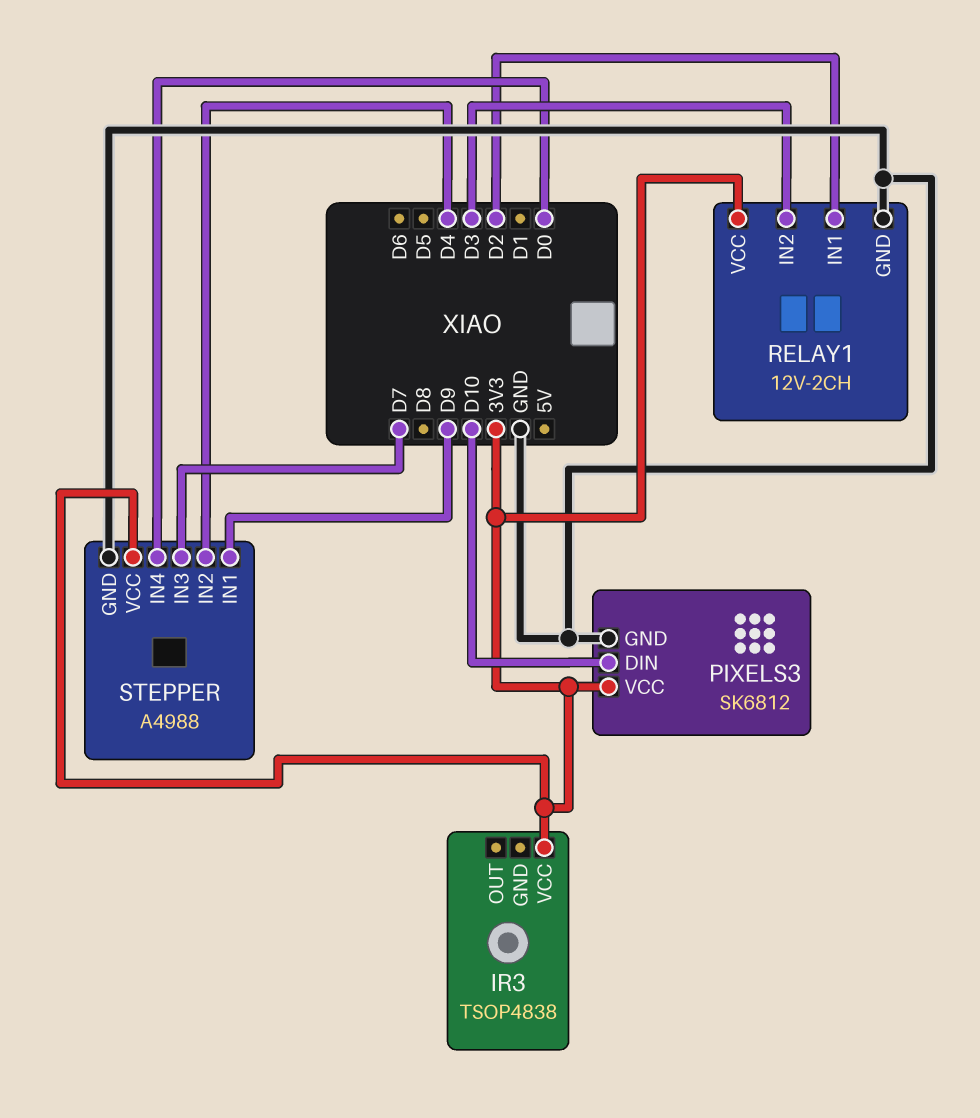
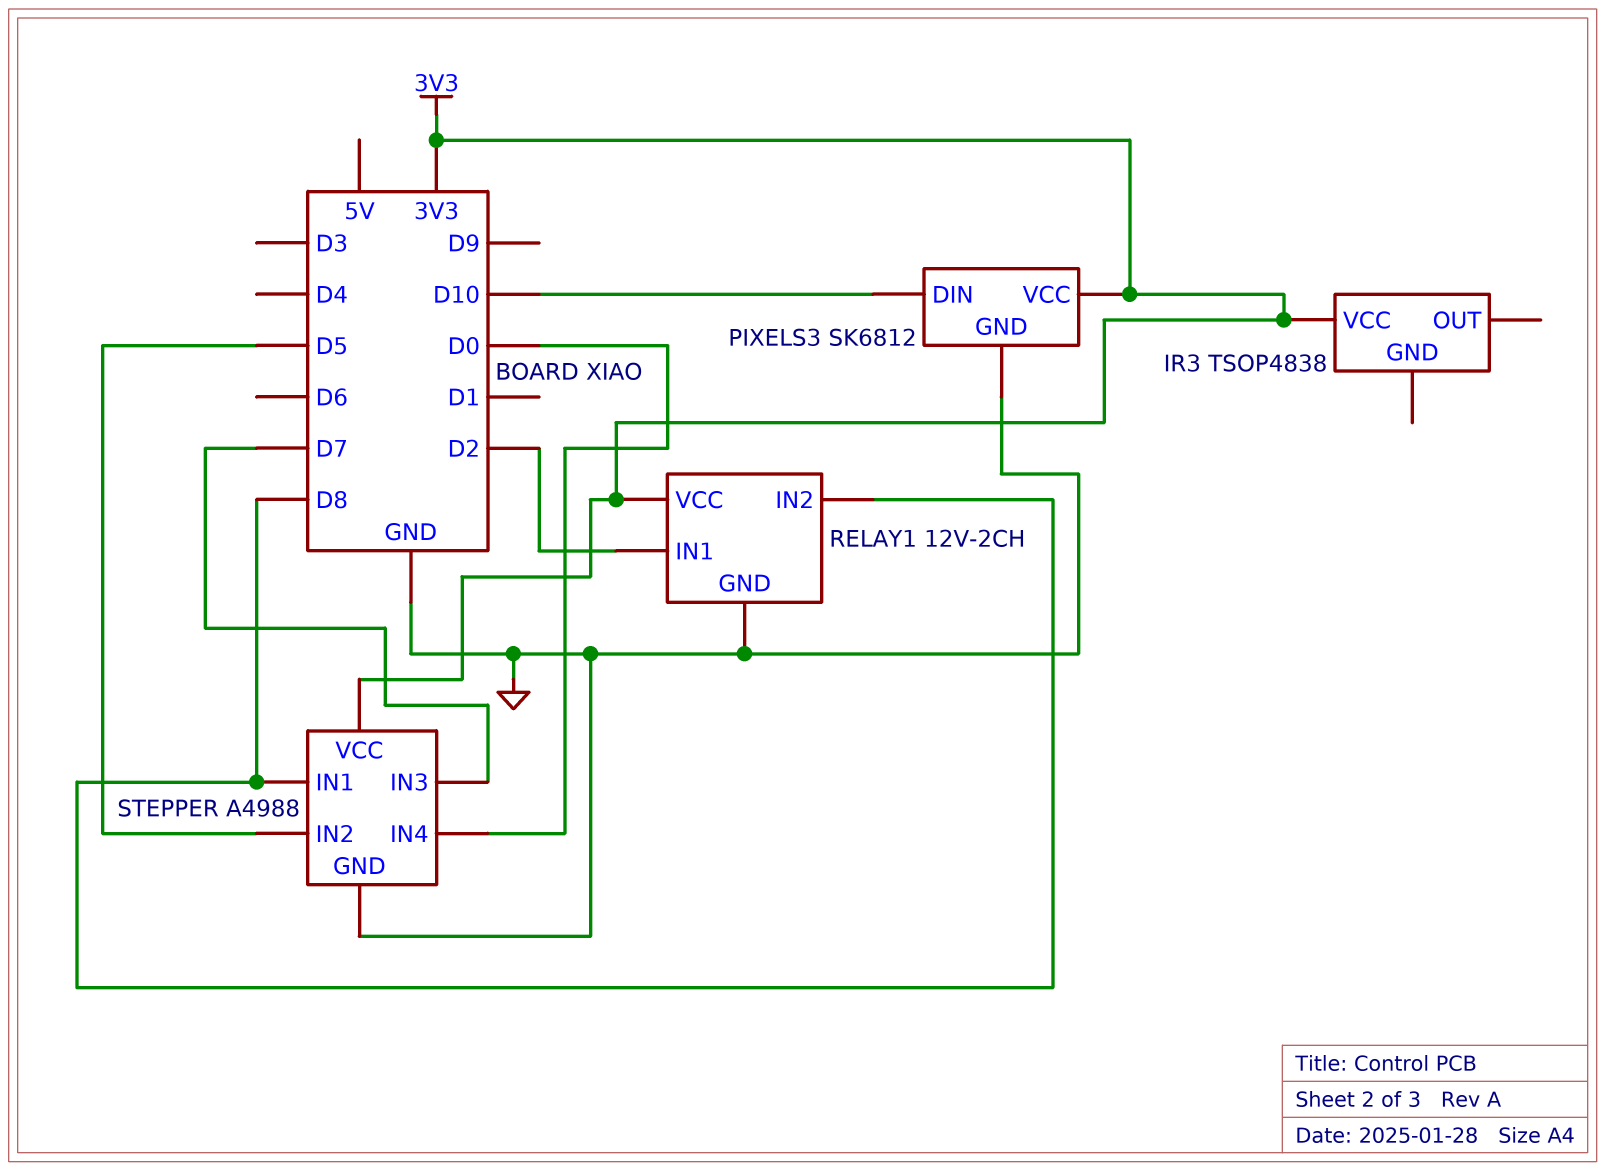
RELAY1 pin IN2: D3 -> D8
STEPPER pin IN1: D9 -> D8
STEPPER pin IN2: D4 -> D5

